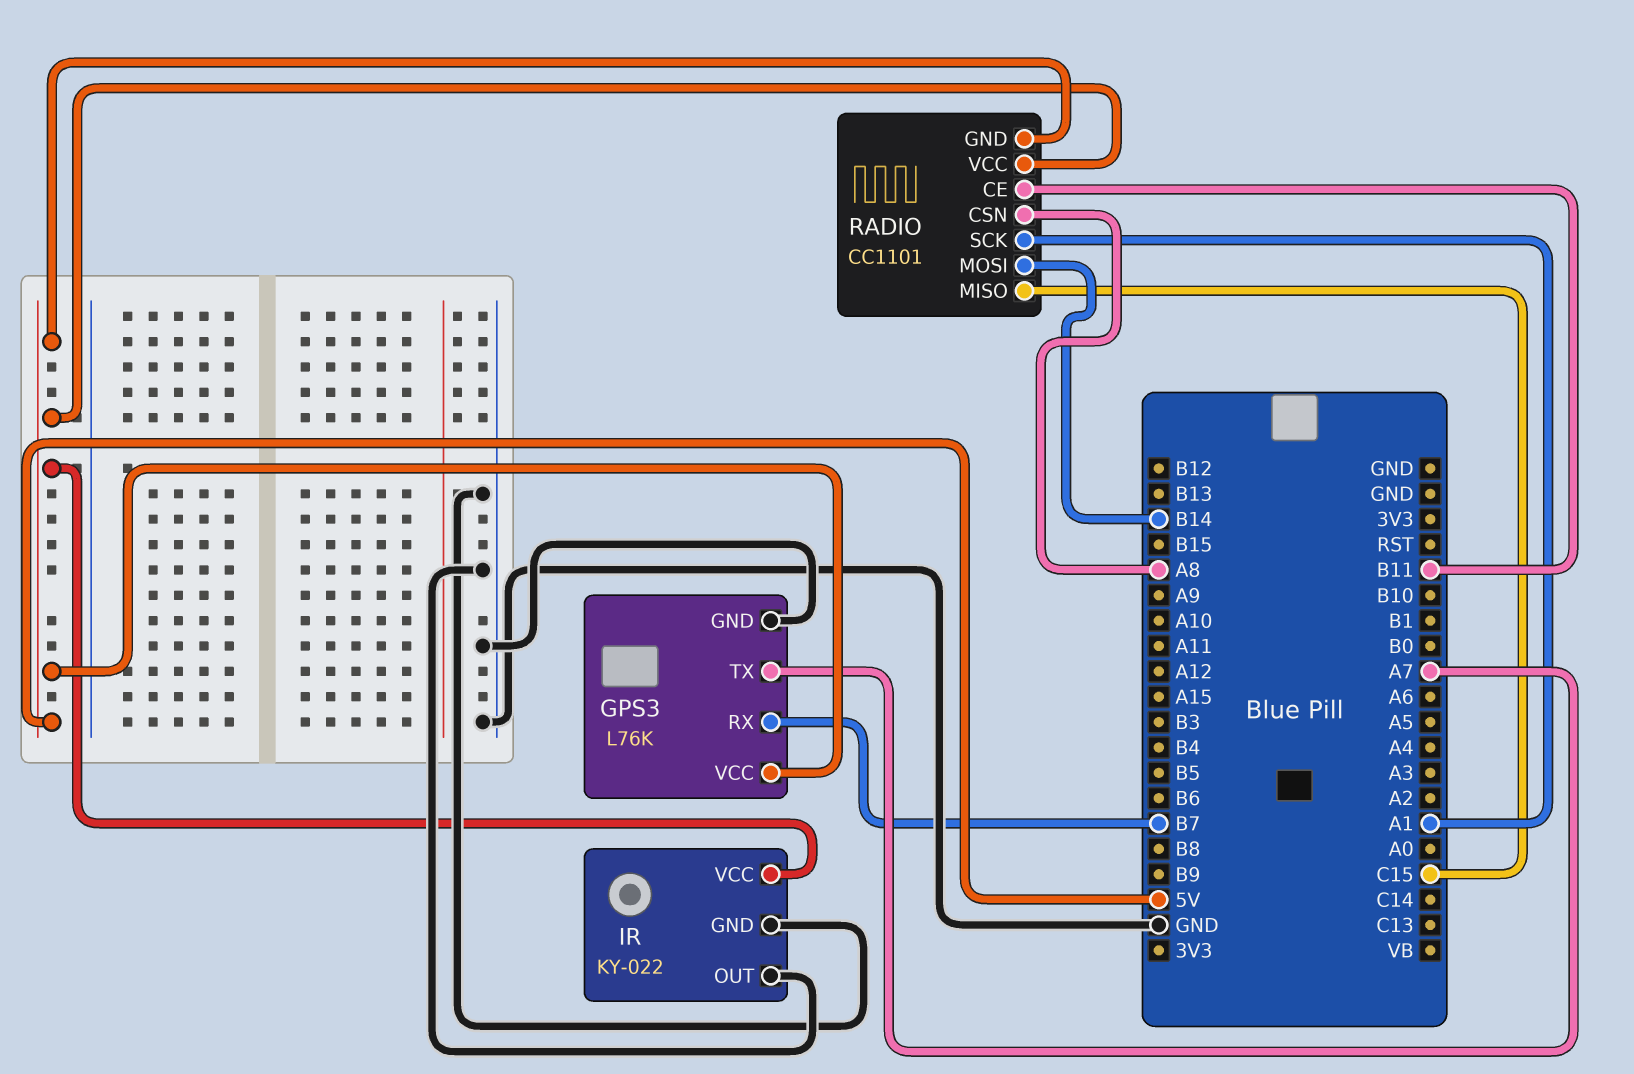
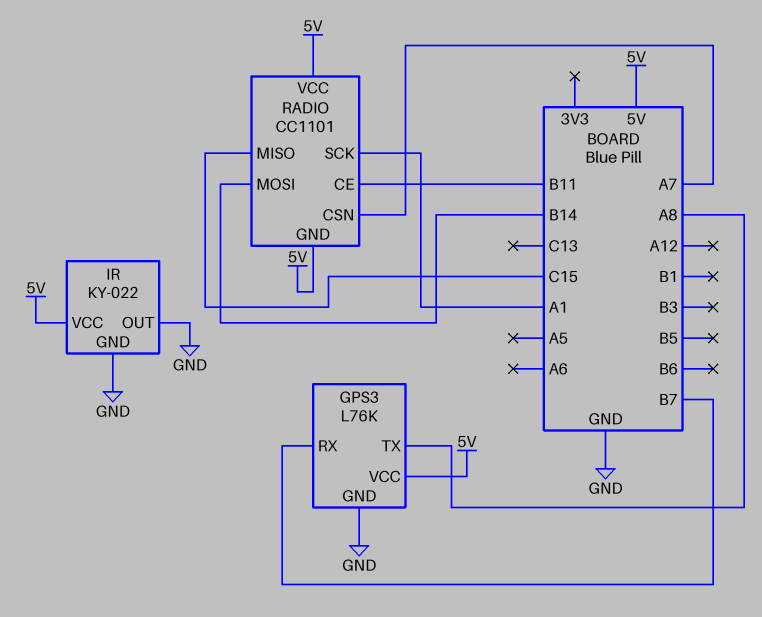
GPS3 pin TX: A7 -> A8
RADIO pin CSN: A8 -> A7

